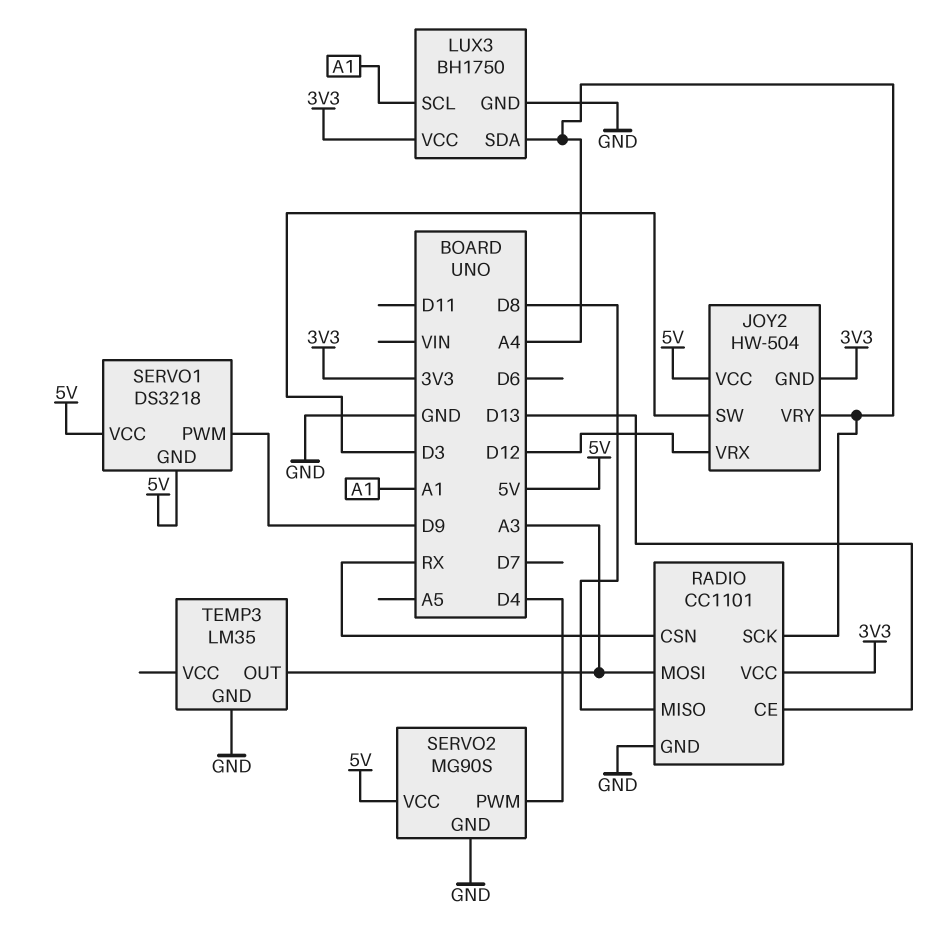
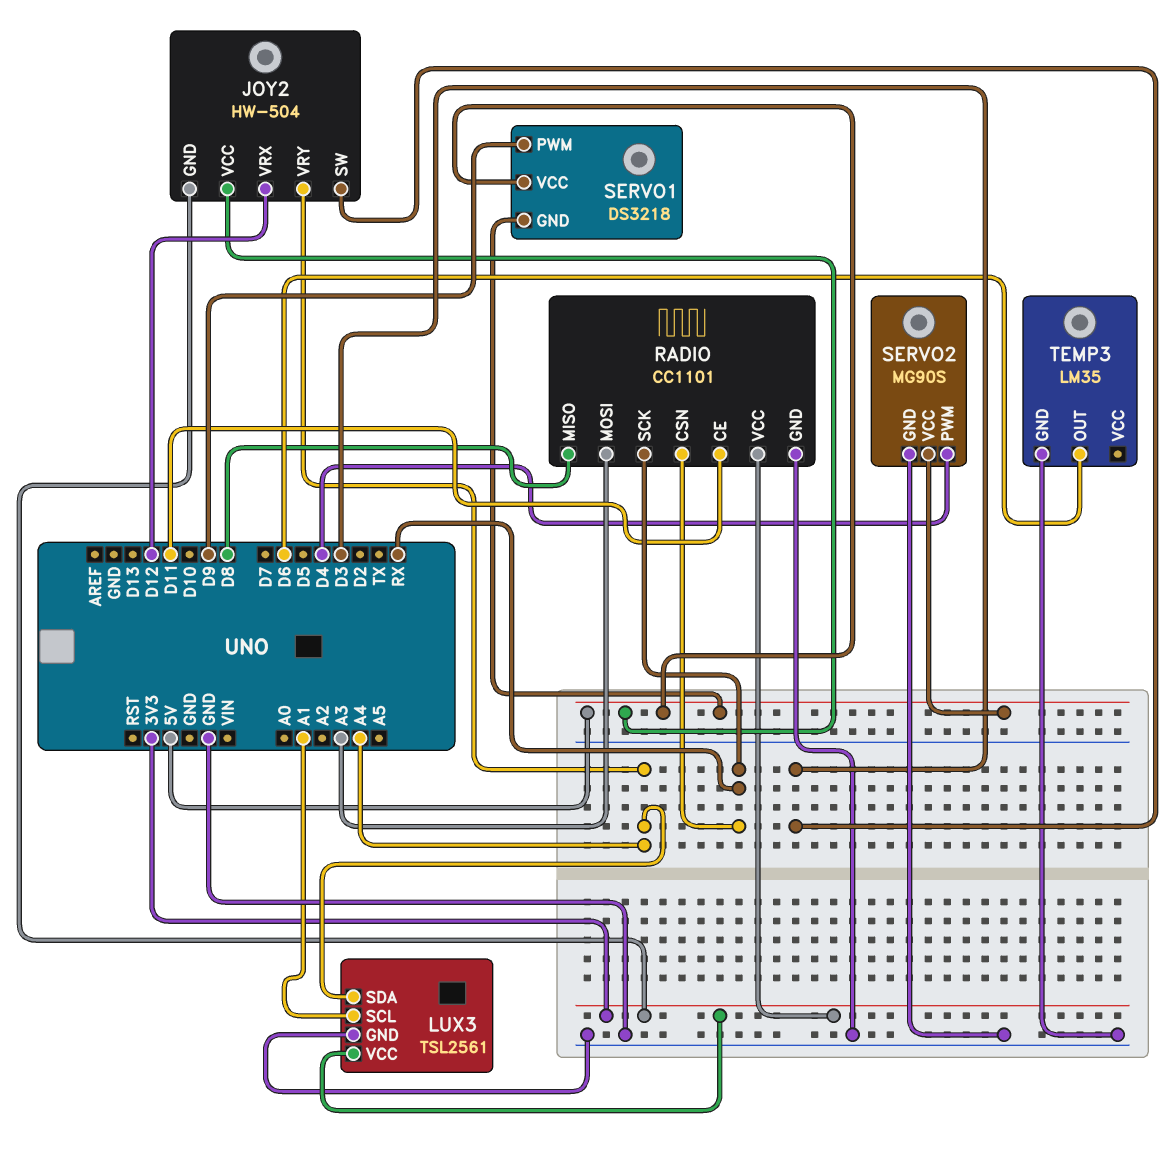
LUX3: BH1750 -> TSL2561
RADIO pin CE: D13 -> D11
RADIO pin SCK: A4 -> RX
TEMP3 pin OUT: A3 -> D6

